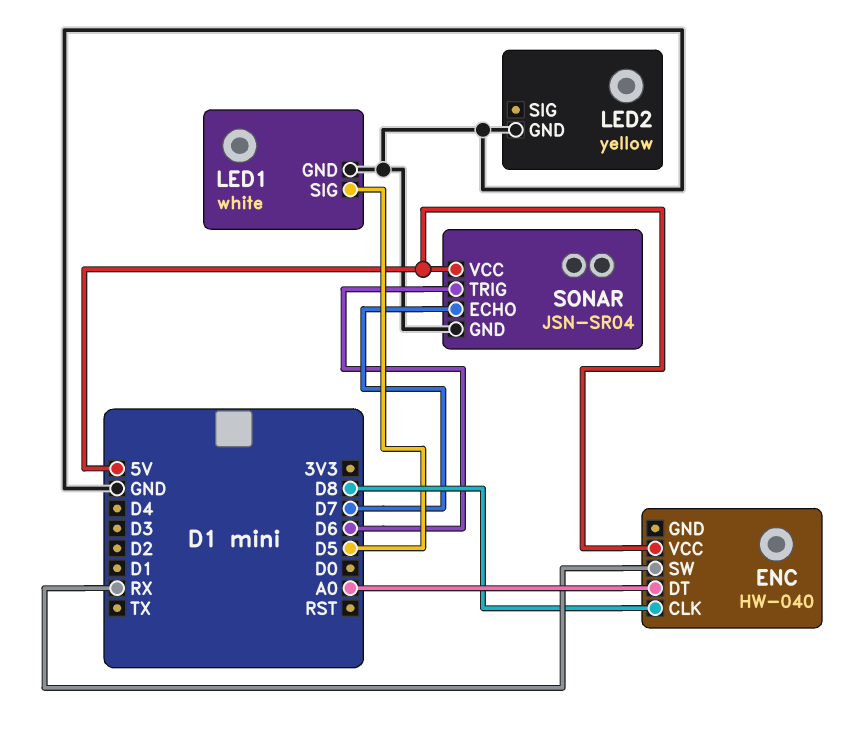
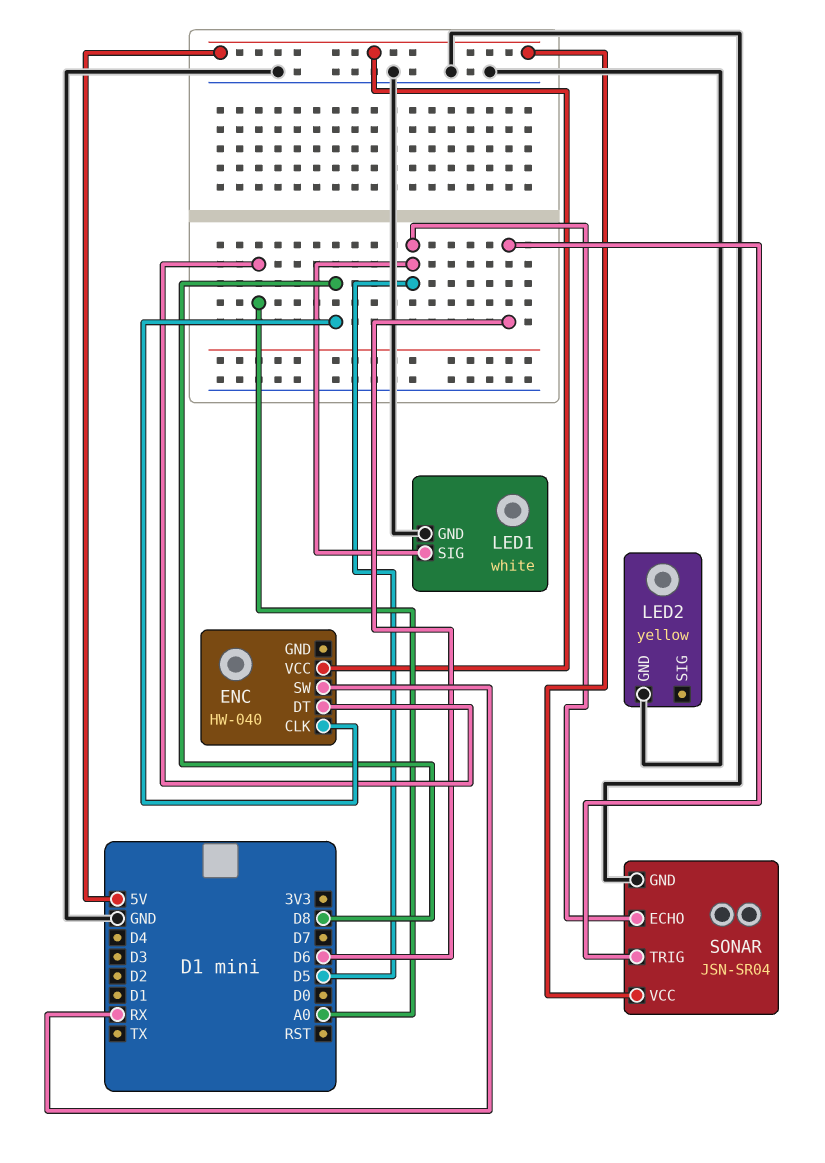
SONAR pin ECHO: D7 -> D5

